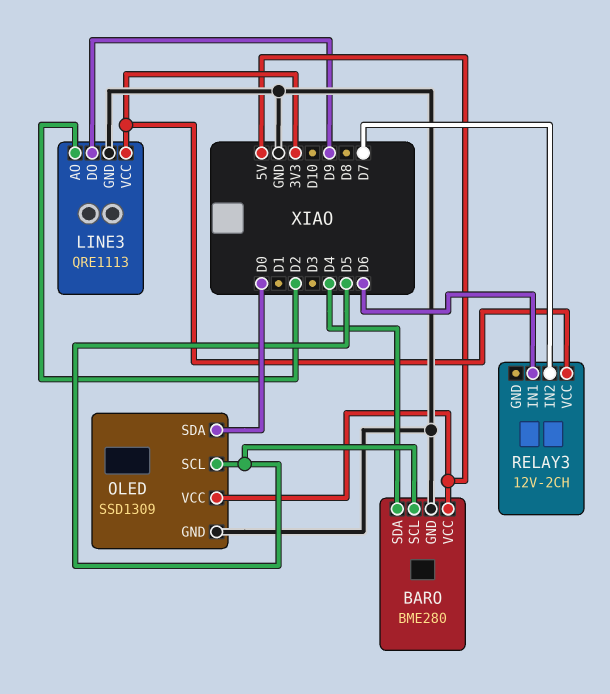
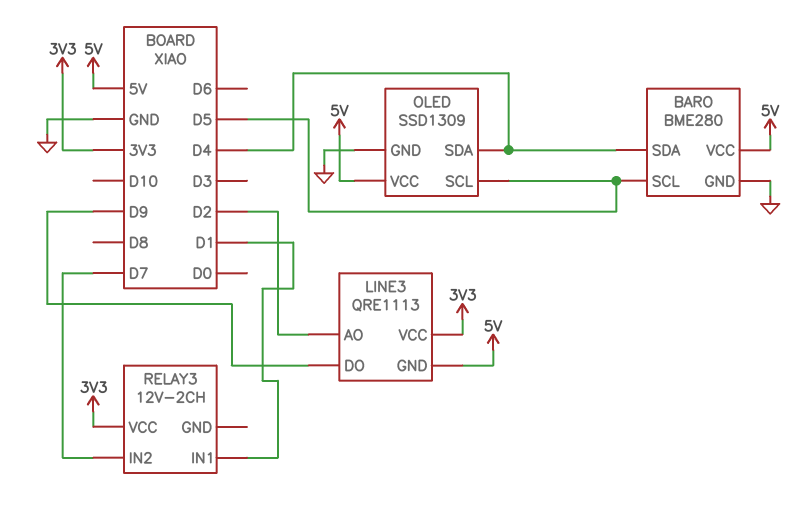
LINE3 pin GND: GND -> 5V
OLED pin SDA: D0 -> D4
RELAY3 pin IN1: D6 -> D1

